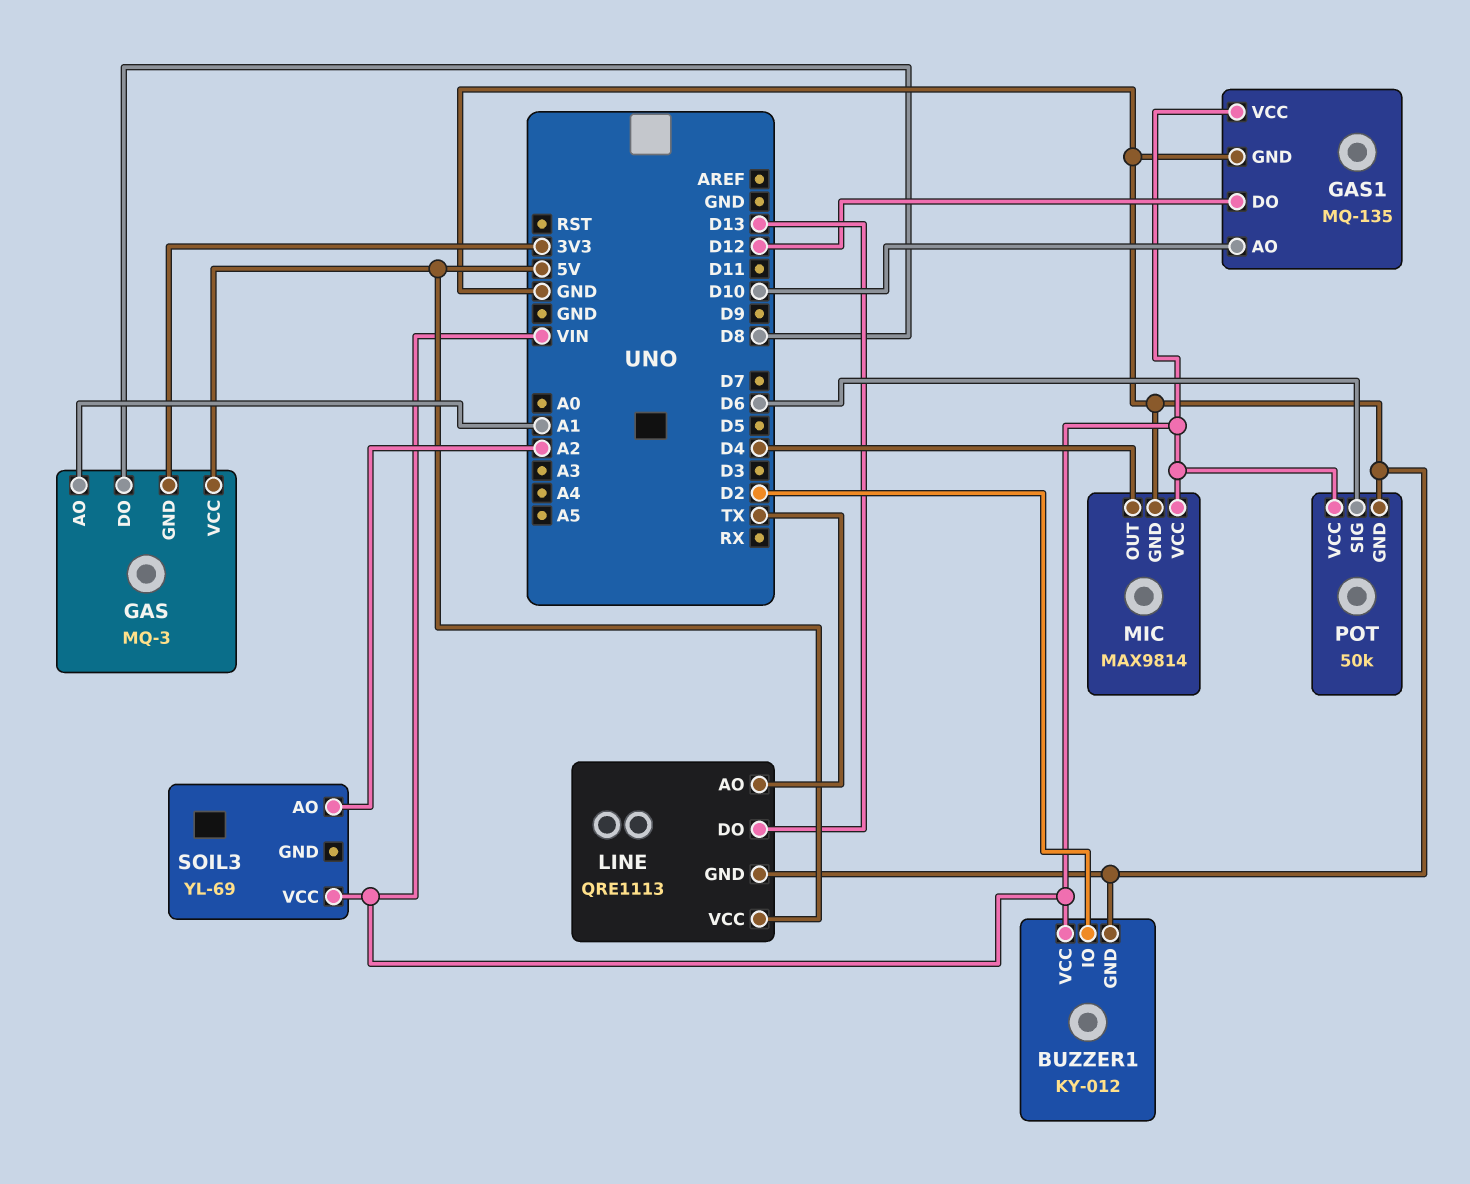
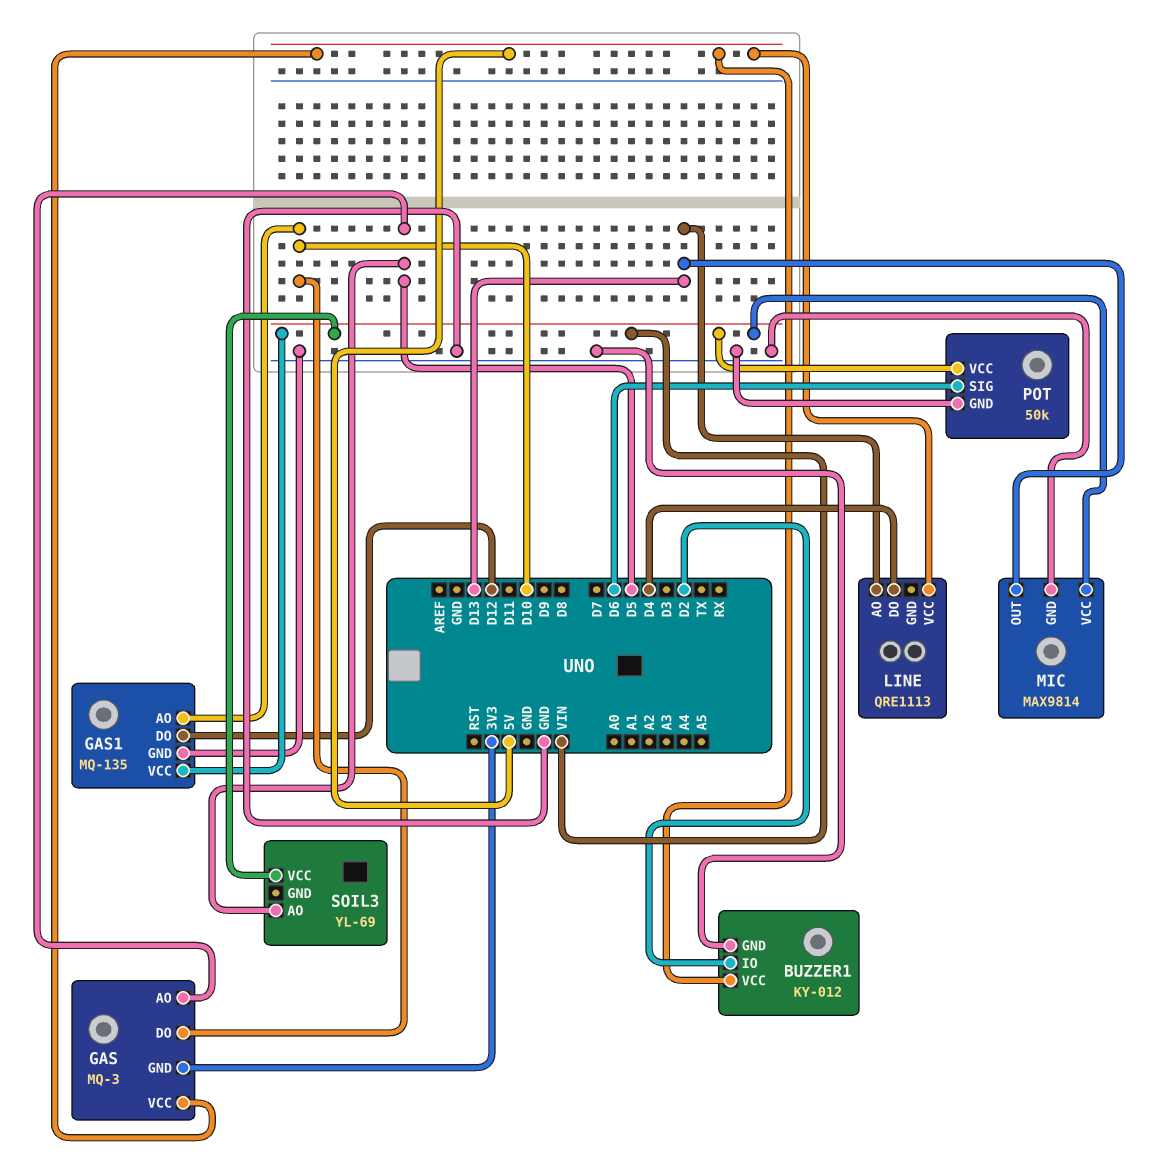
BUZZER1 pin VCC: VIN -> 5V
GAS pin AO: A1 -> D5
GAS pin DO: D8 -> D10
LINE pin AO: TX -> D13
LINE pin DO: D13 -> D4
LINE pin GND: GND -> none
MIC pin OUT: D4 -> D13
SOIL3 pin AO: A2 -> D5

